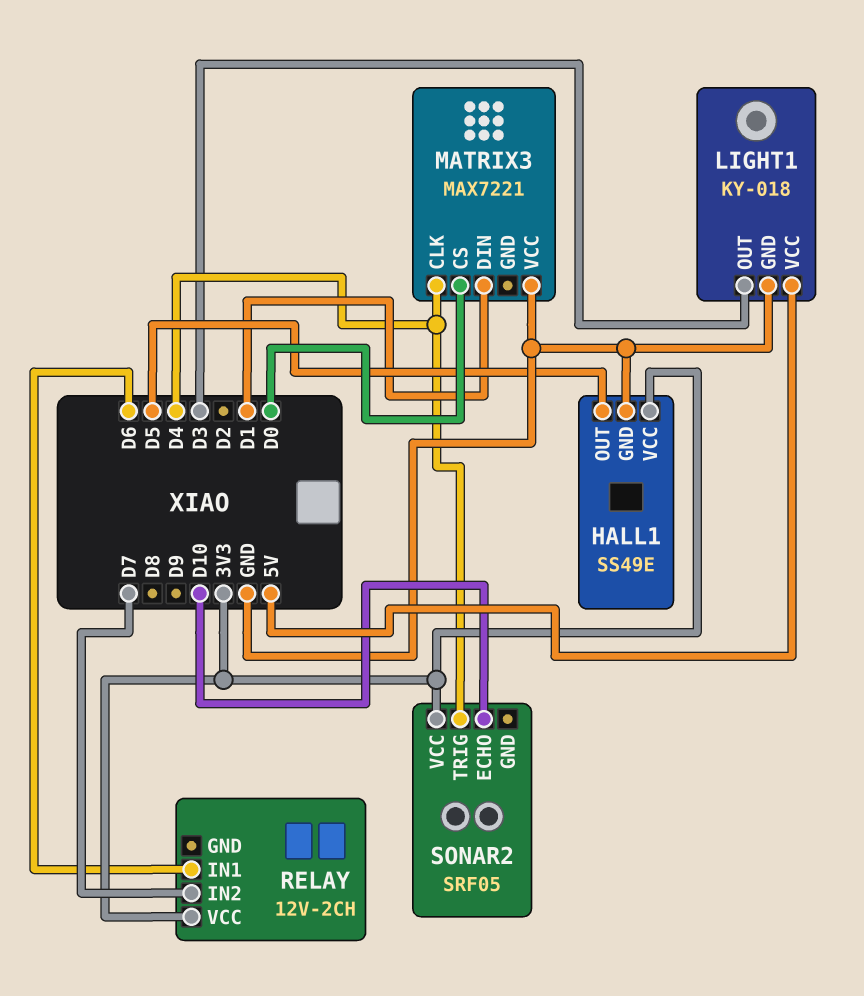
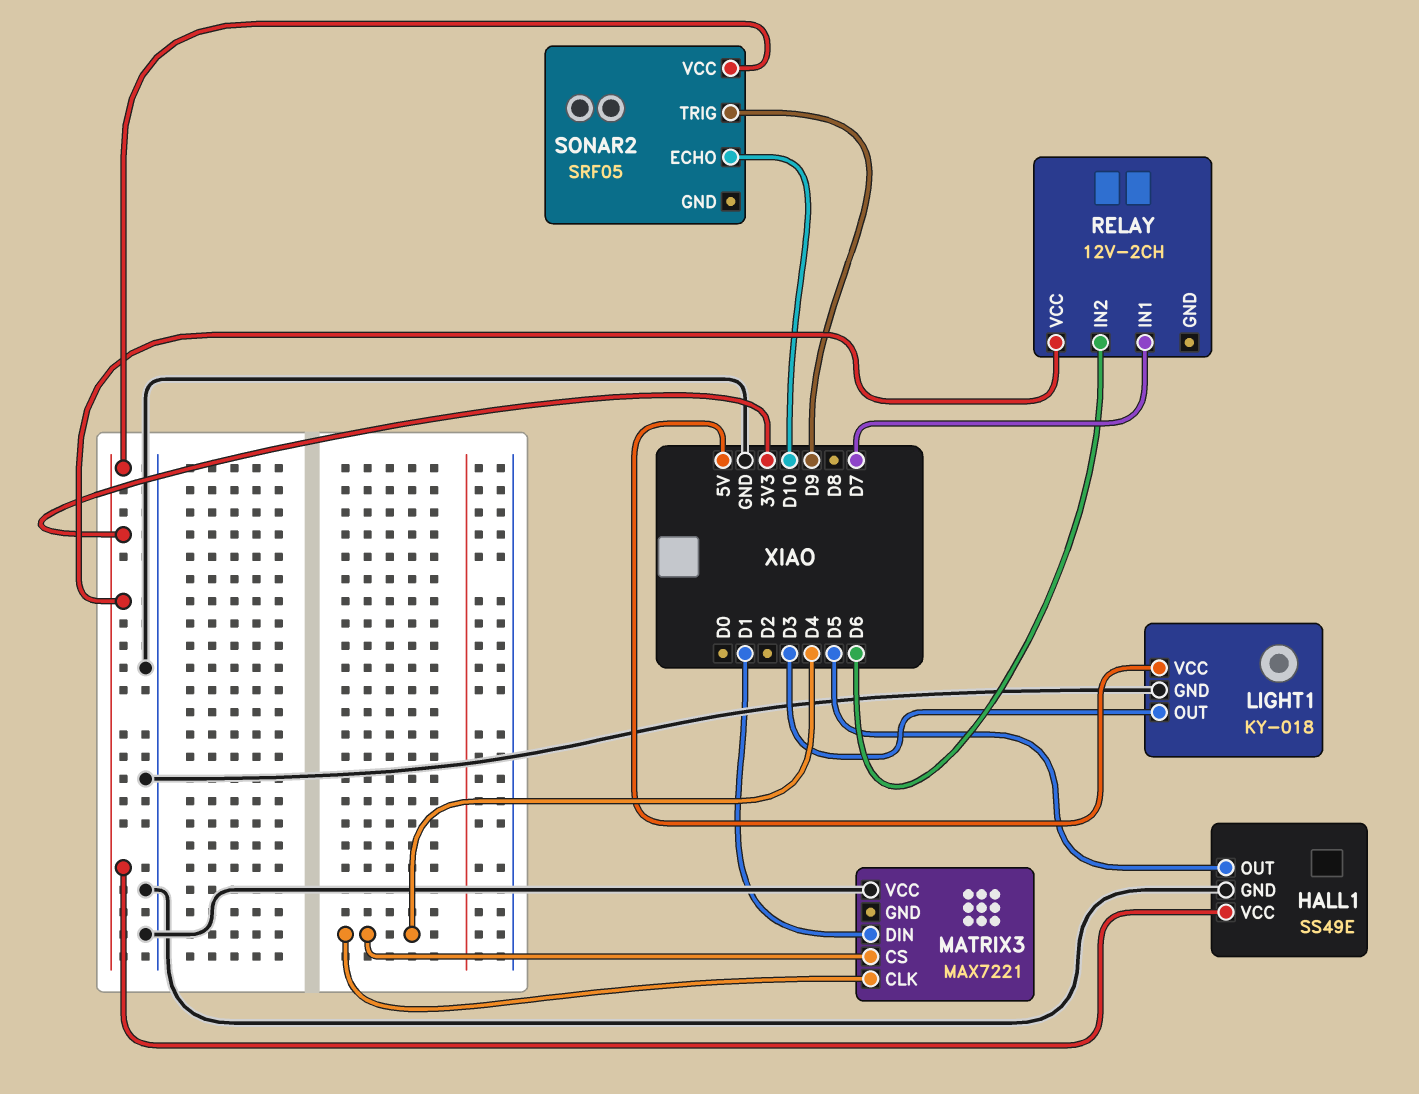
MATRIX3 pin CS: D0 -> D4
RELAY pin IN1: D6 -> D7
RELAY pin IN2: D7 -> D6
SONAR2 pin TRIG: D4 -> D9

